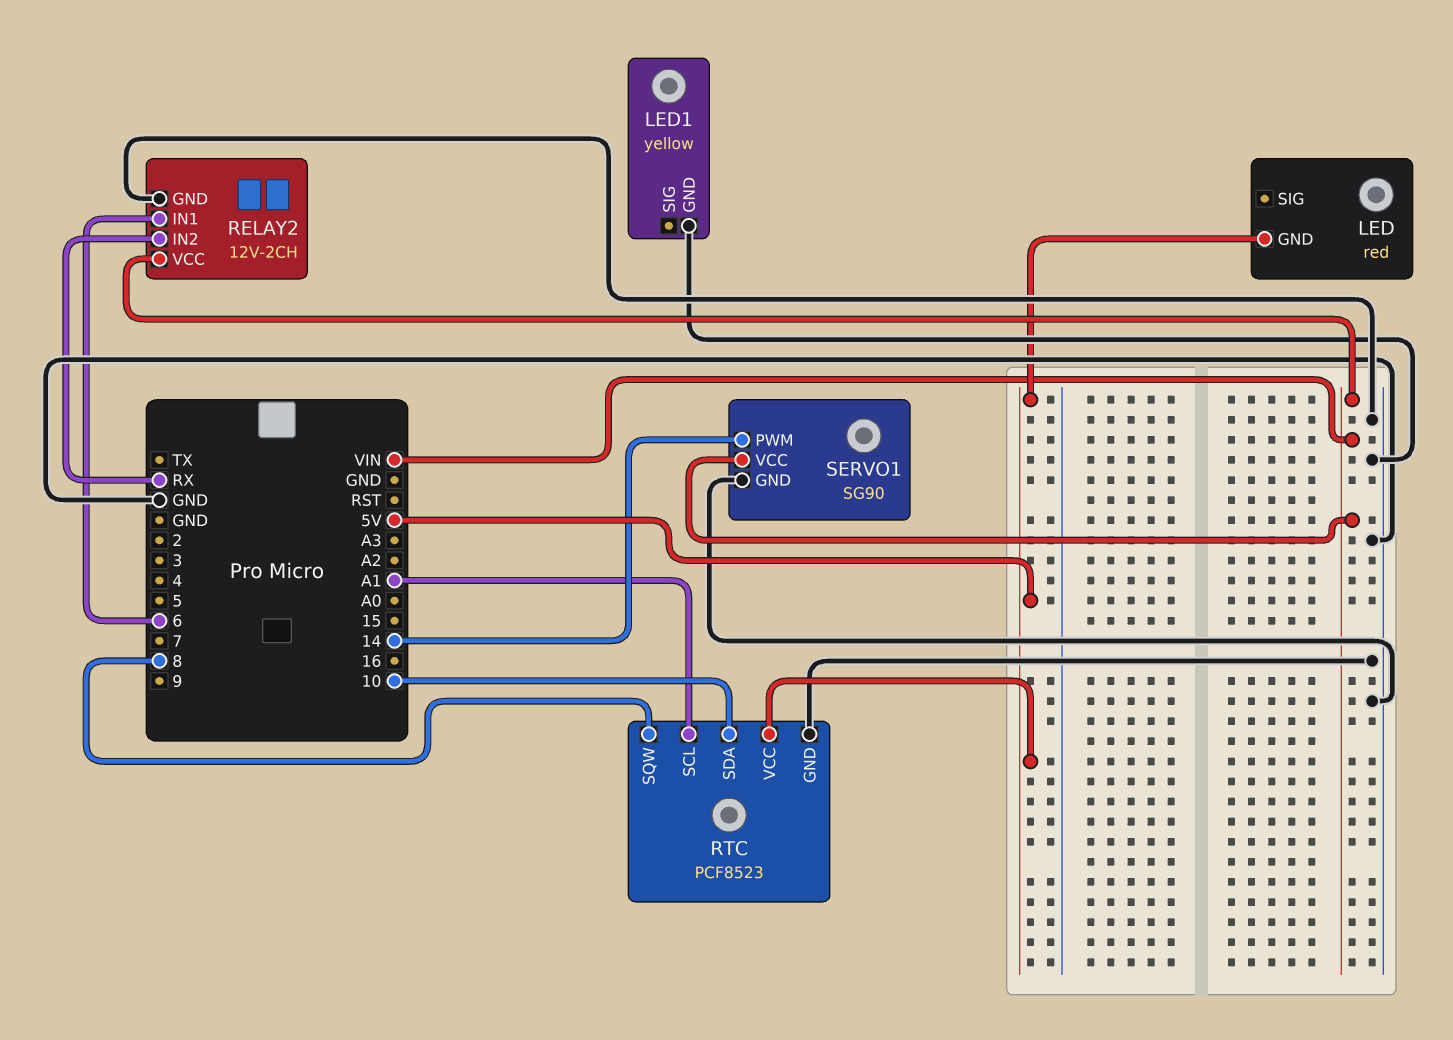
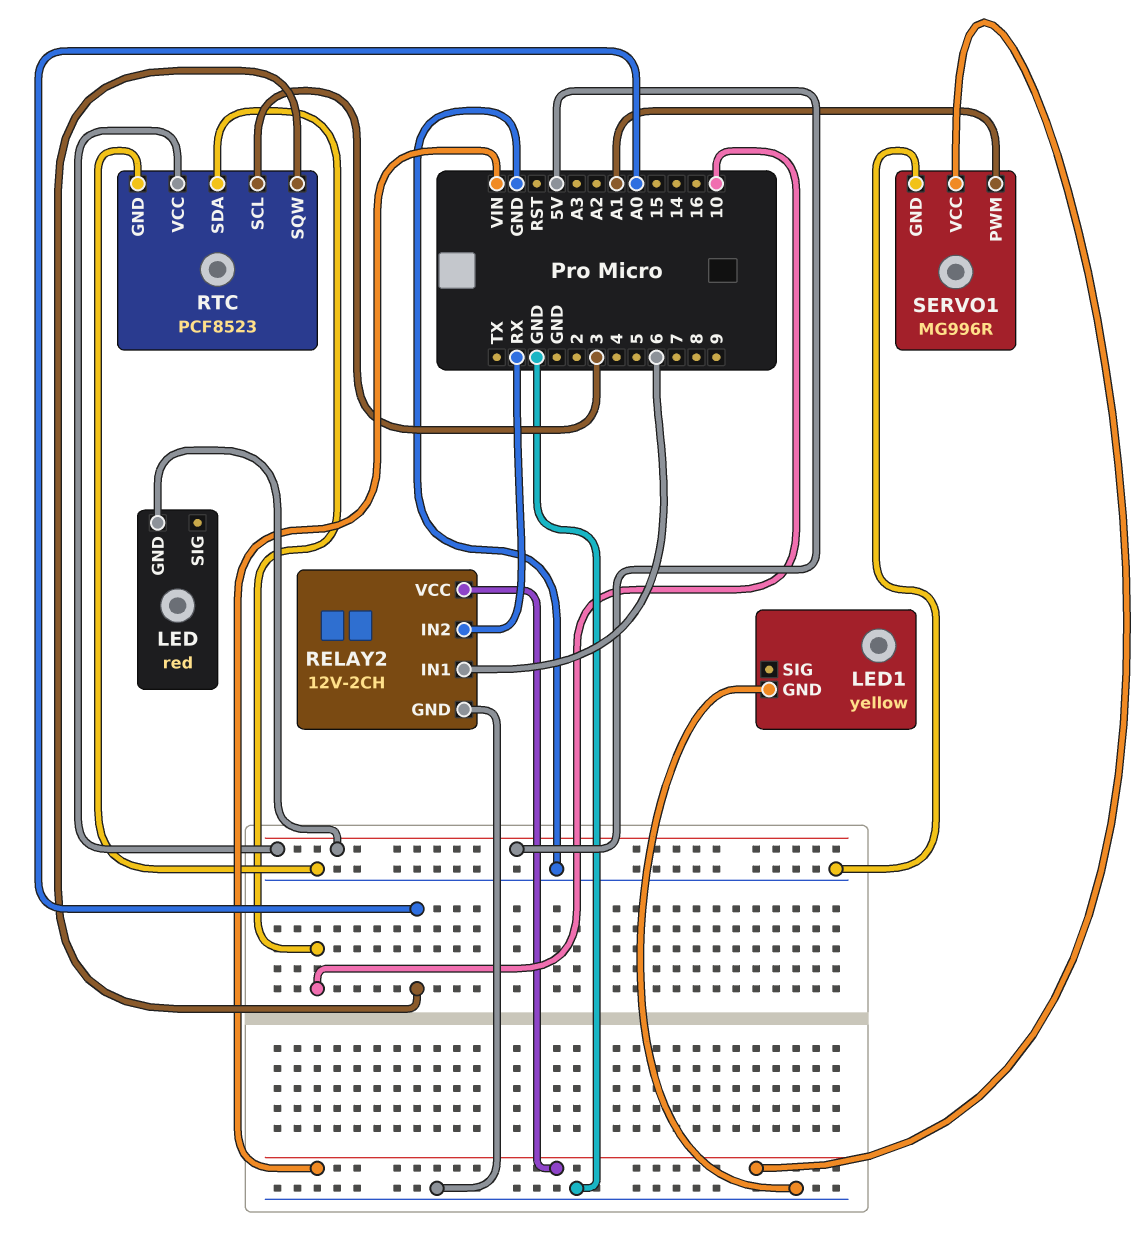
RTC pin SCL: A1 -> 3
RTC pin SQW: 8 -> A0
SERVO1: SG90 -> MG996R
SERVO1 pin PWM: 14 -> A1

